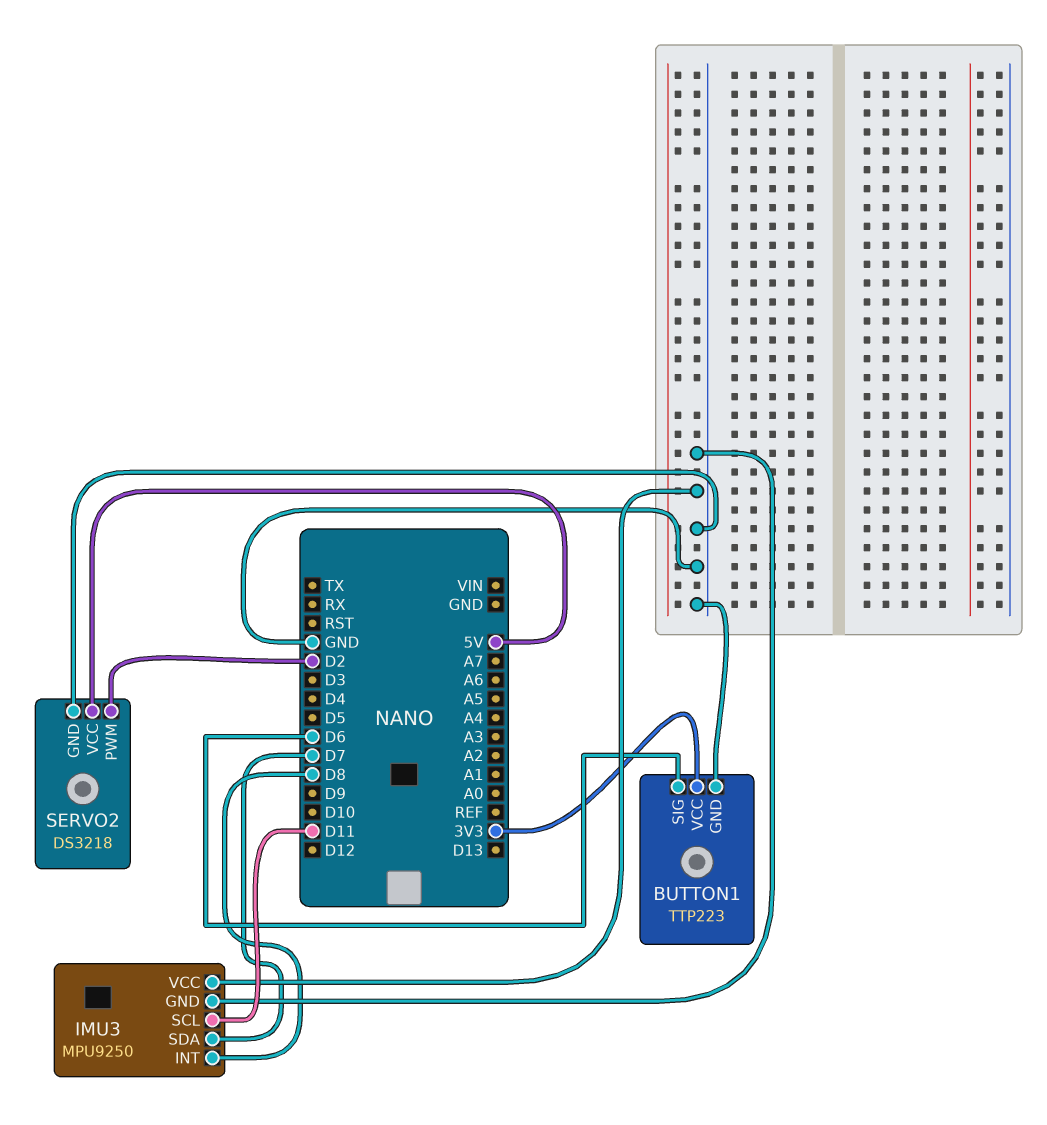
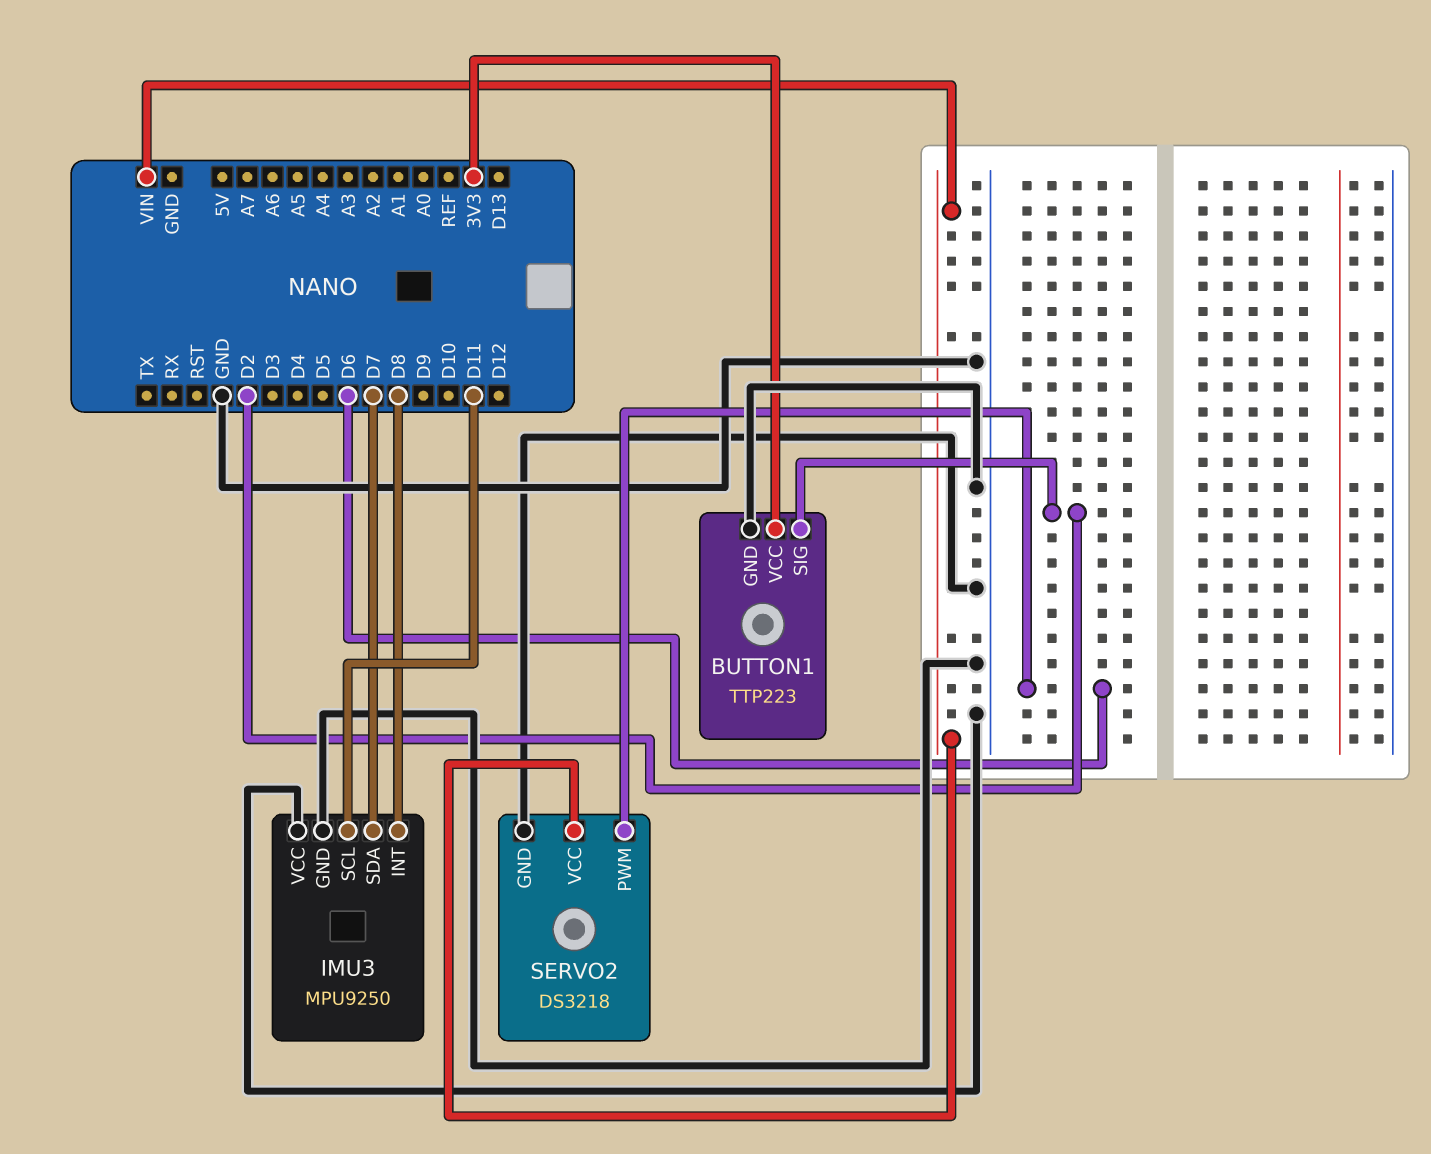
BUTTON1 pin SIG: D6 -> D2
SERVO2 pin PWM: D2 -> D6
SERVO2 pin VCC: 5V -> VIN

